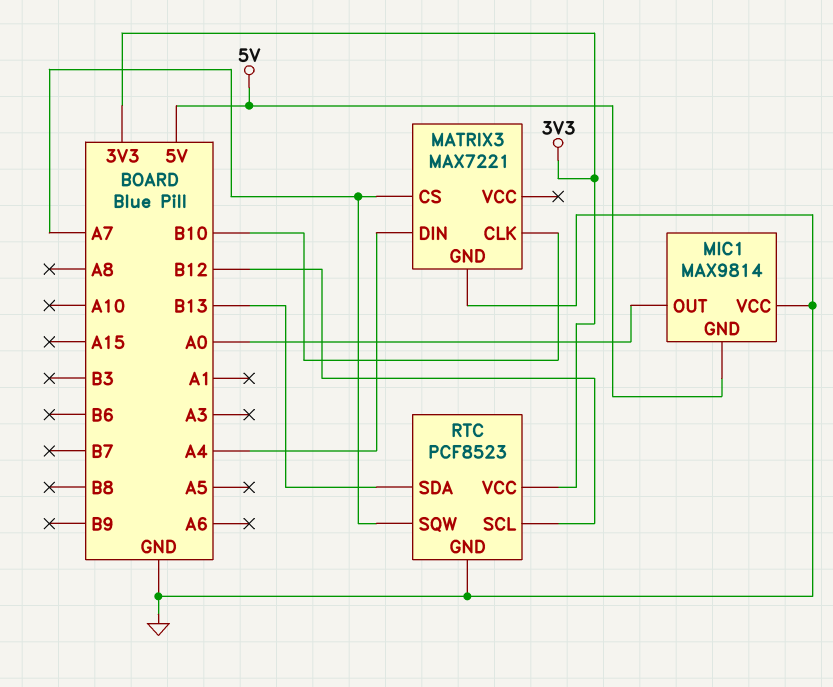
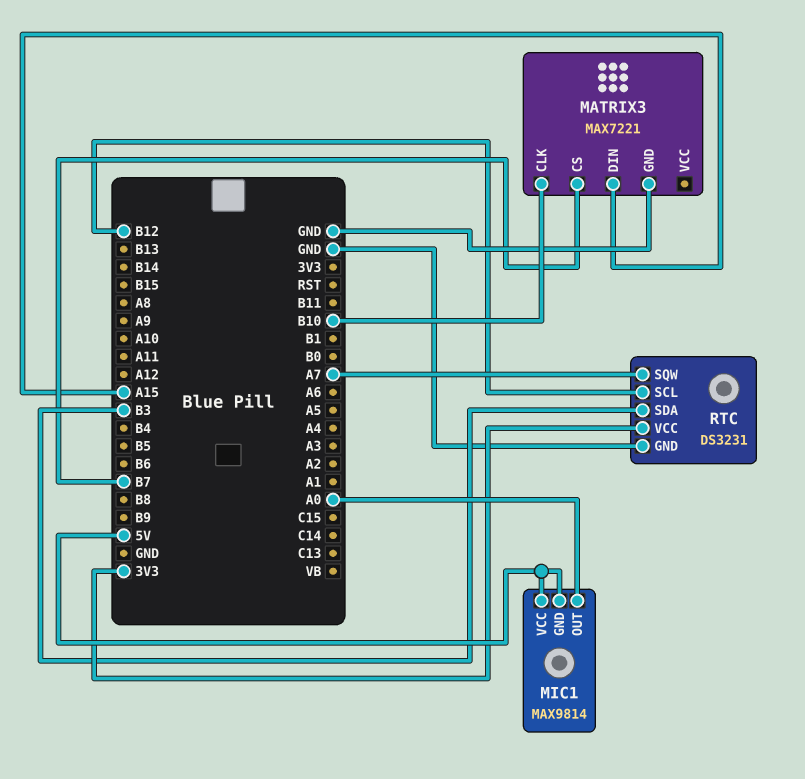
MATRIX3 pin CS: A7 -> B7
MATRIX3 pin DIN: A4 -> A15
MIC1 pin VCC: GND -> 5V
RTC: PCF8523 -> DS3231
RTC pin SDA: B13 -> B3

